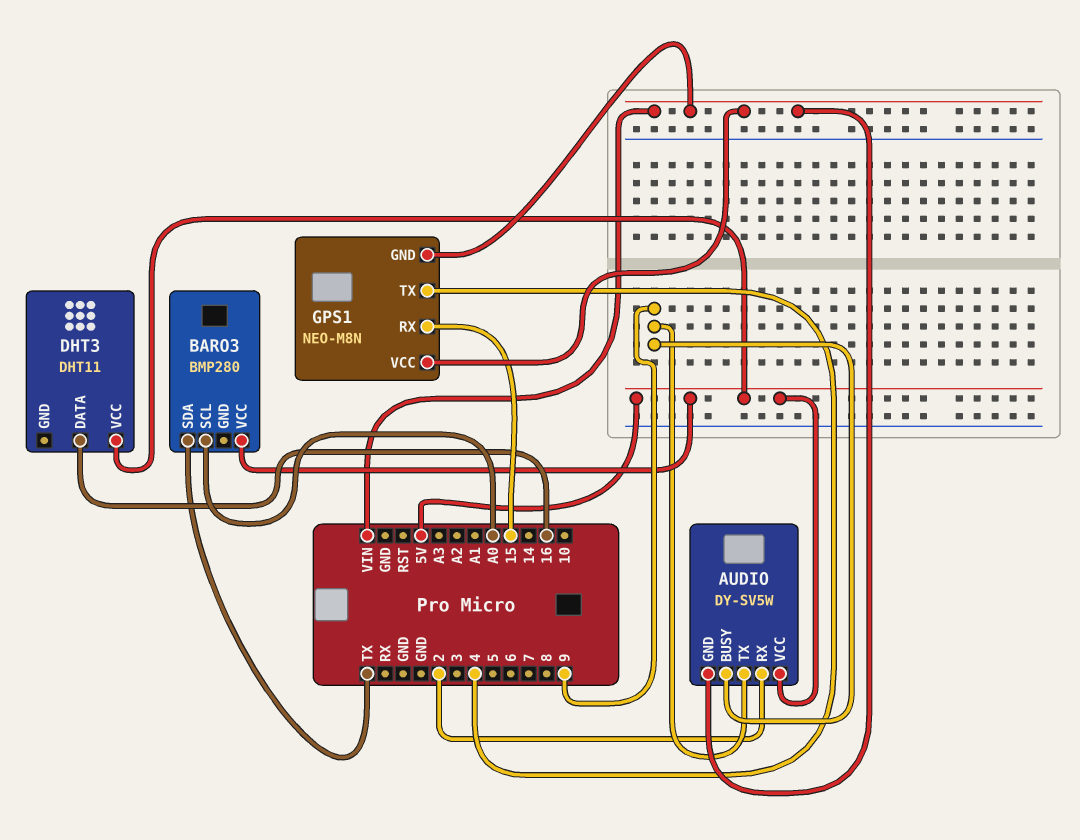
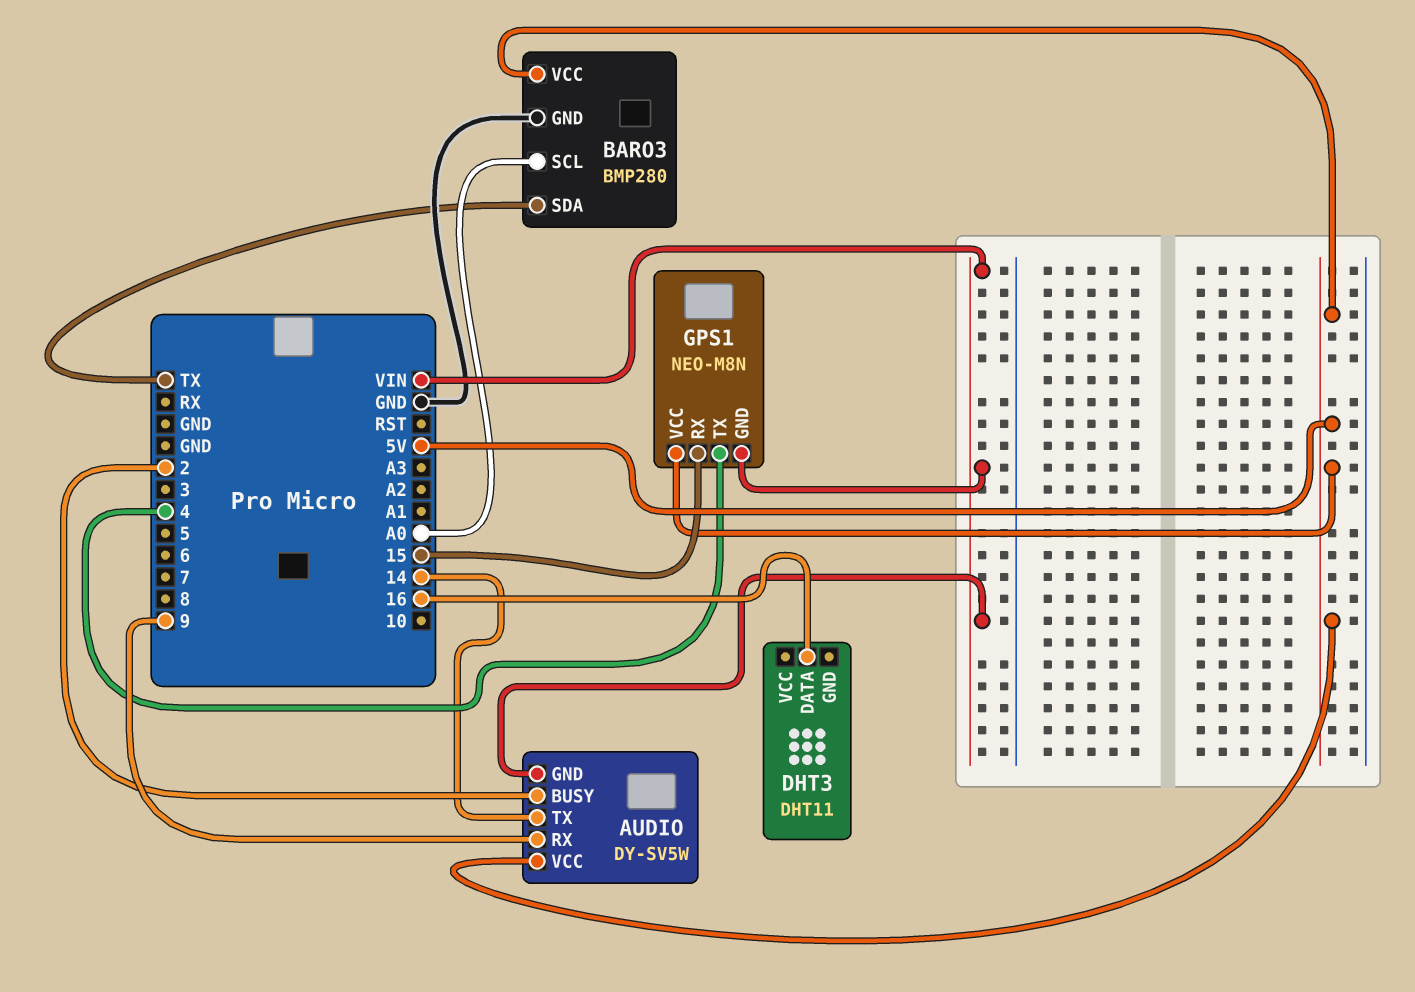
AUDIO pin BUSY: 9 -> 2
AUDIO pin RX: 2 -> 9
AUDIO pin TX: 9 -> 14
BARO3 pin GND: none -> GND
DHT3 pin VCC: 5V -> none
GPS1 pin VCC: VIN -> 5V

